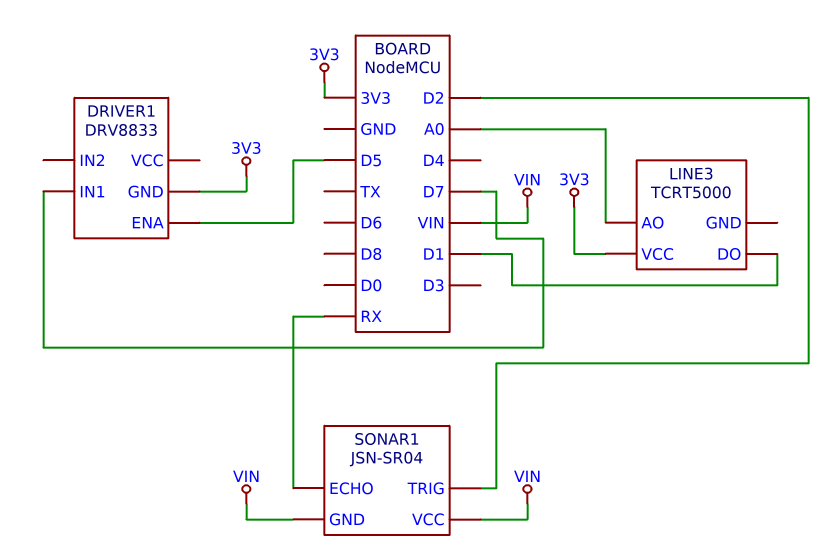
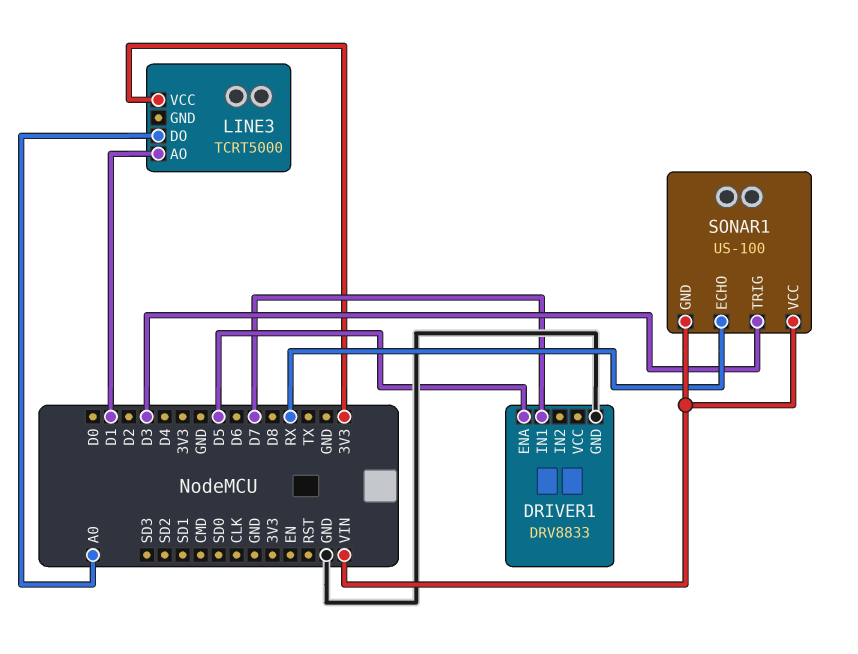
DRIVER1 pin GND: 3V3 -> GND
LINE3 pin AO: A0 -> D1
LINE3 pin DO: D1 -> A0
SONAR1: JSN-SR04 -> US-100
SONAR1 pin TRIG: D2 -> D3

